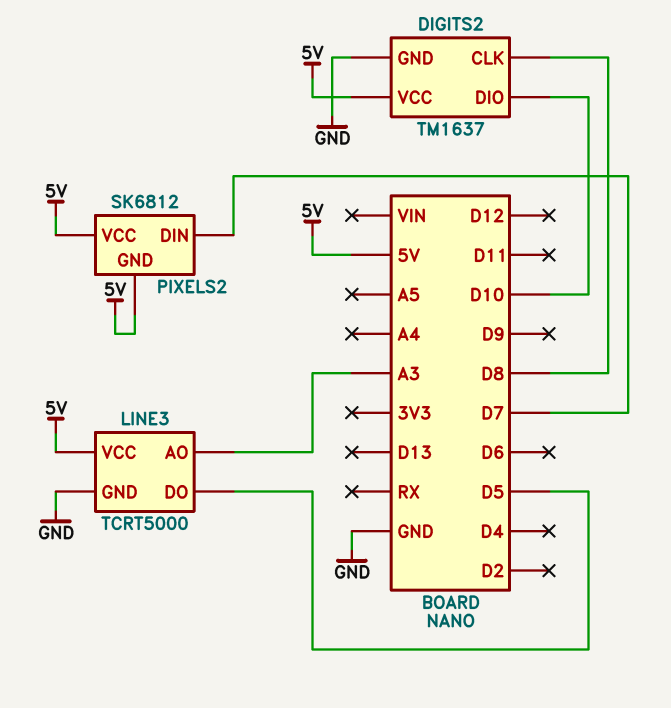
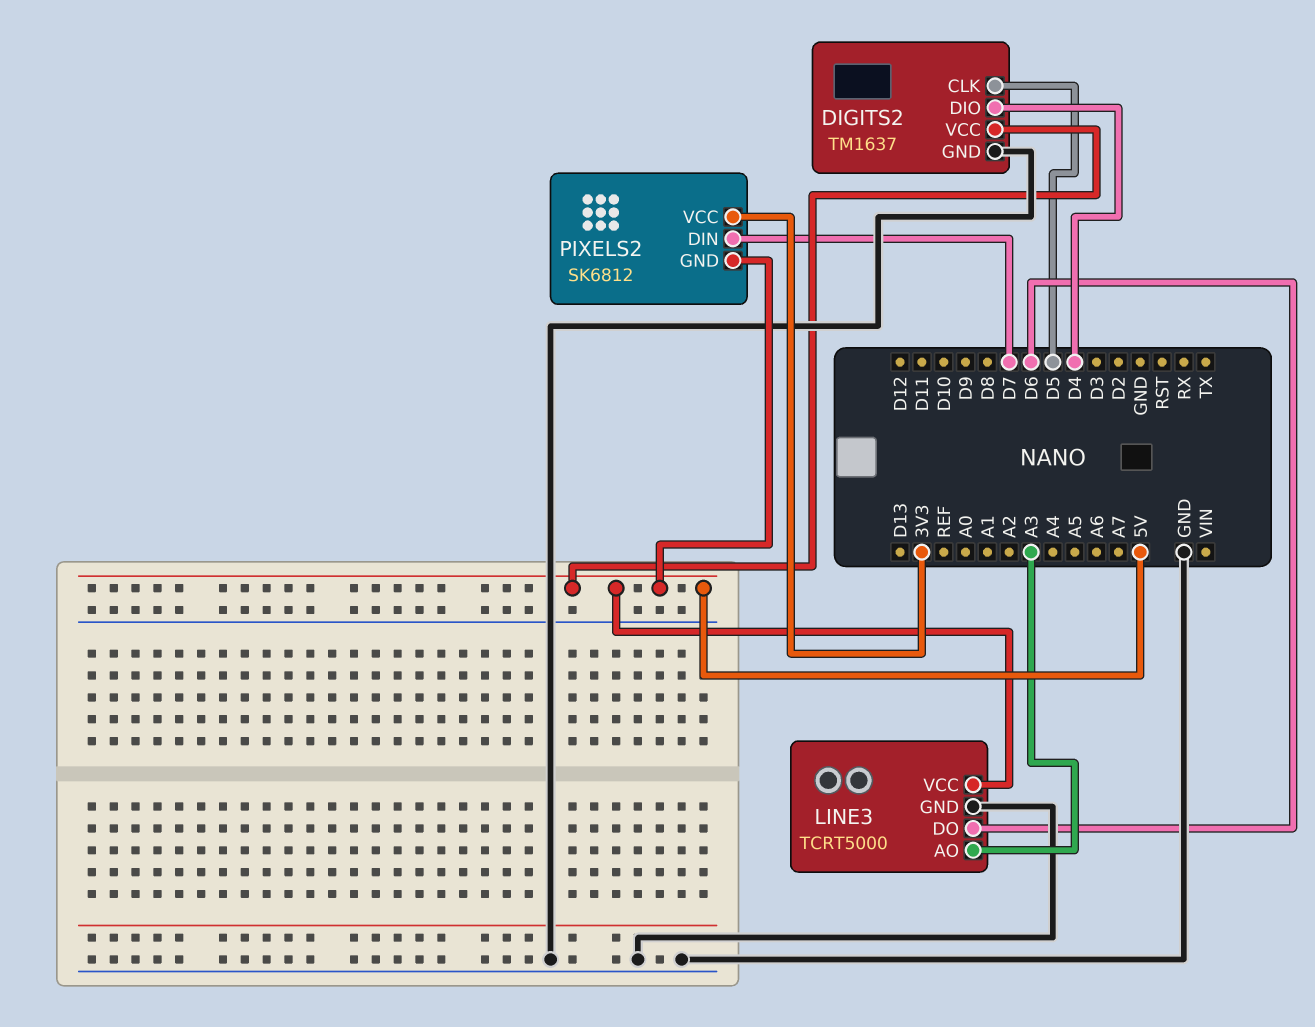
DIGITS2 pin CLK: D8 -> D5
DIGITS2 pin DIO: D10 -> D4
LINE3 pin DO: D5 -> D6
PIXELS2 pin VCC: 5V -> 3V3

